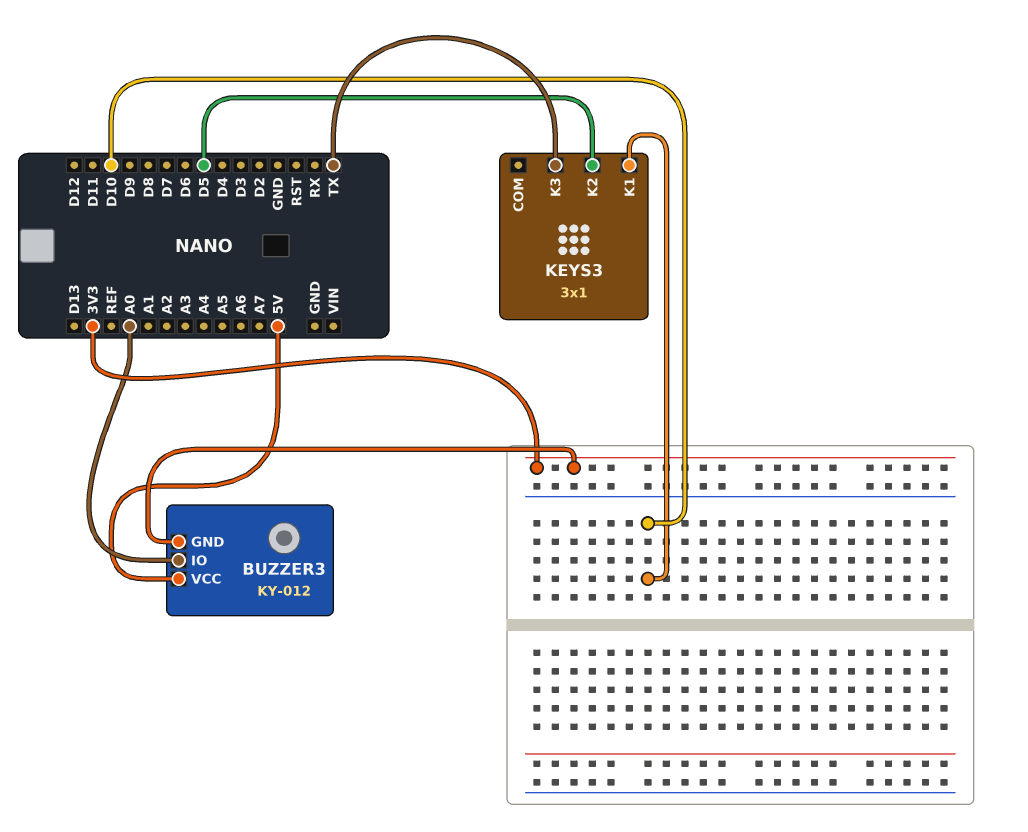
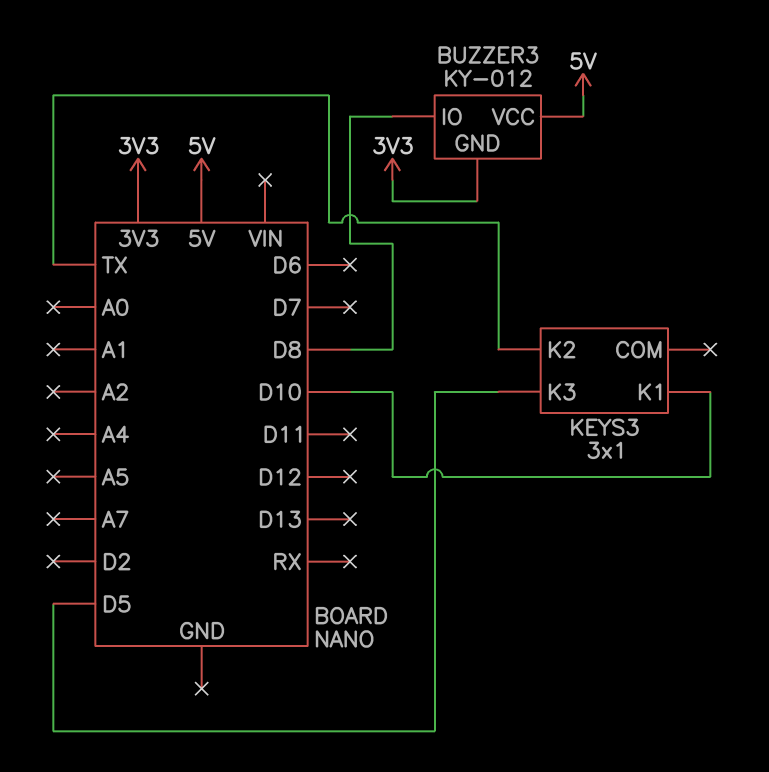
BUZZER3 pin IO: A0 -> D8
KEYS3 pin K2: D5 -> TX
KEYS3 pin K3: TX -> D5

